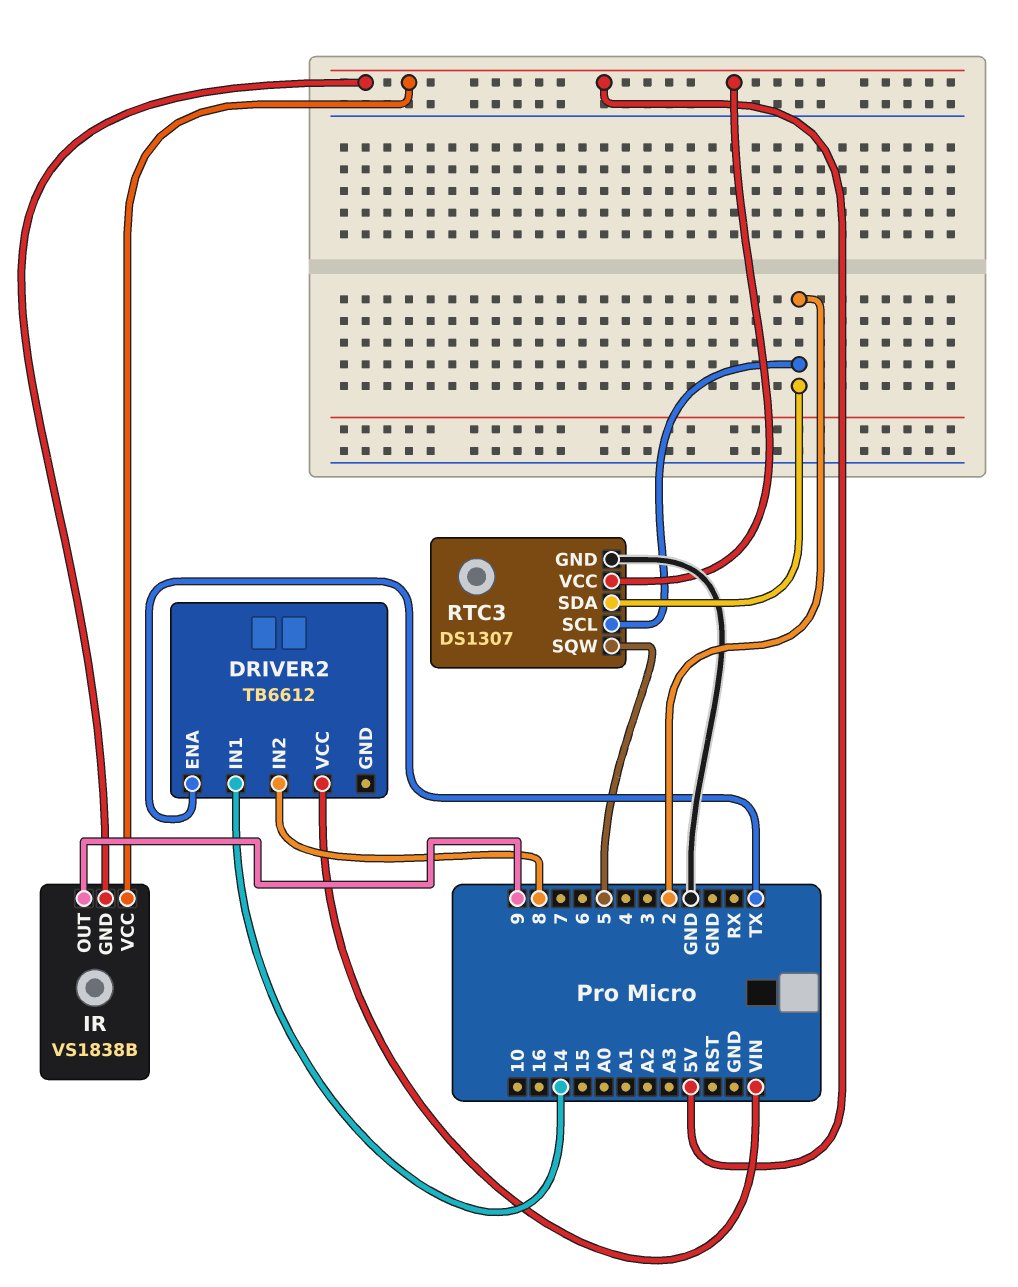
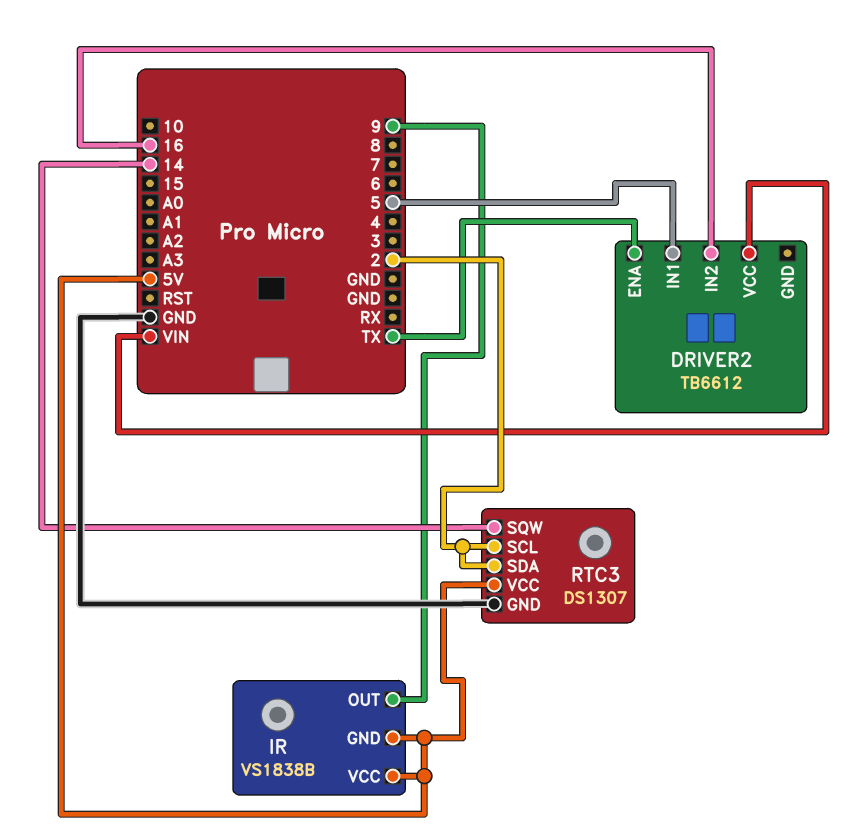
DRIVER2 pin IN1: 14 -> 5
DRIVER2 pin IN2: 8 -> 16
RTC3 pin SQW: 5 -> 14

